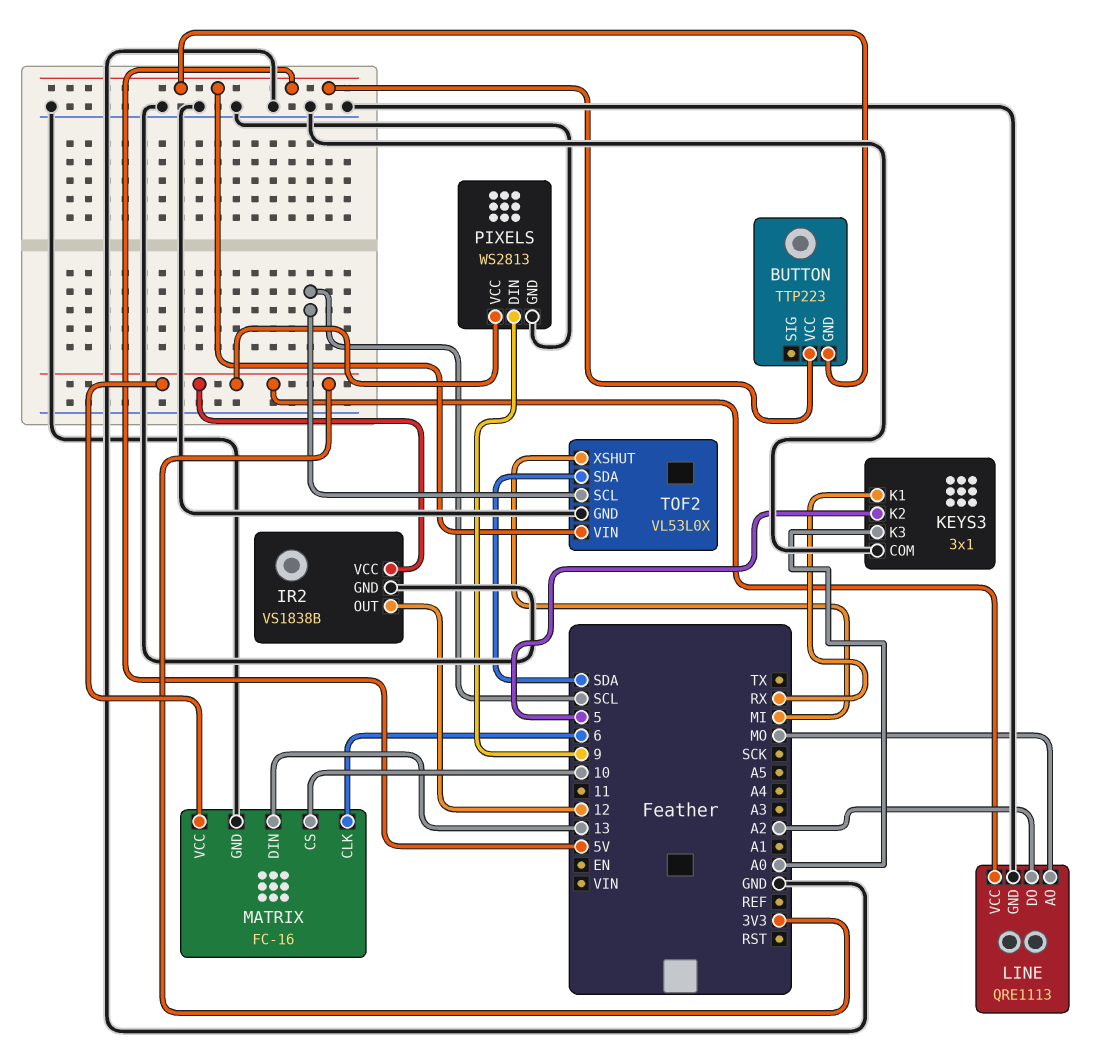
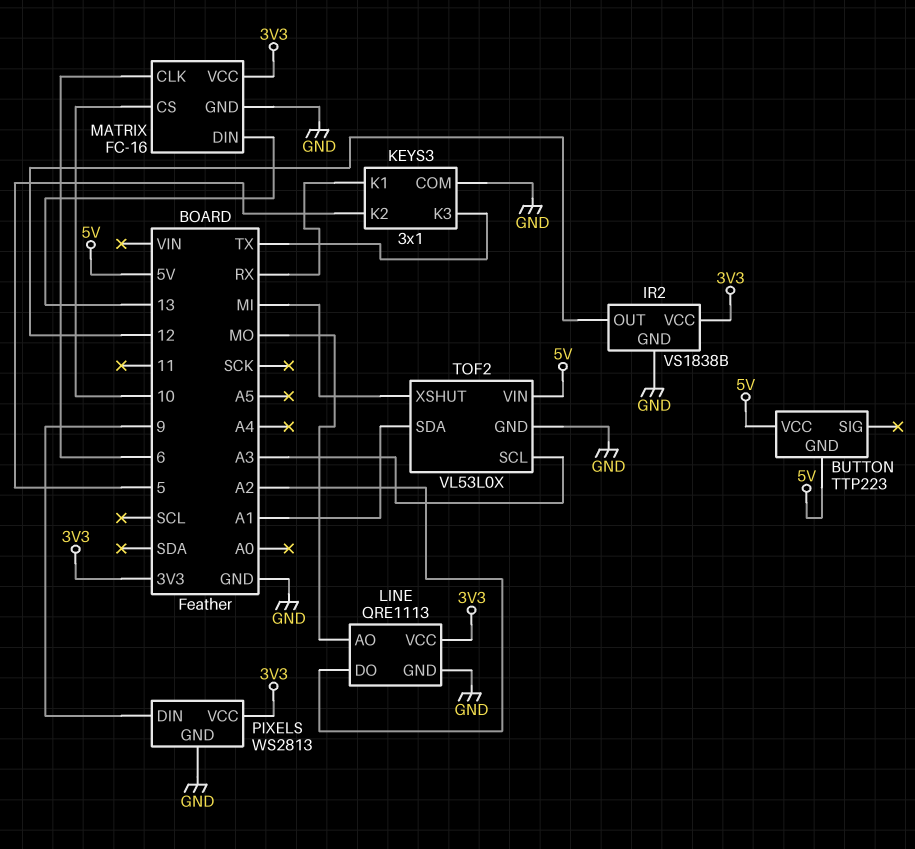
KEYS3 pin K3: A0 -> TX
TOF2 pin SCL: SCL -> A3
TOF2 pin SDA: SDA -> A1

